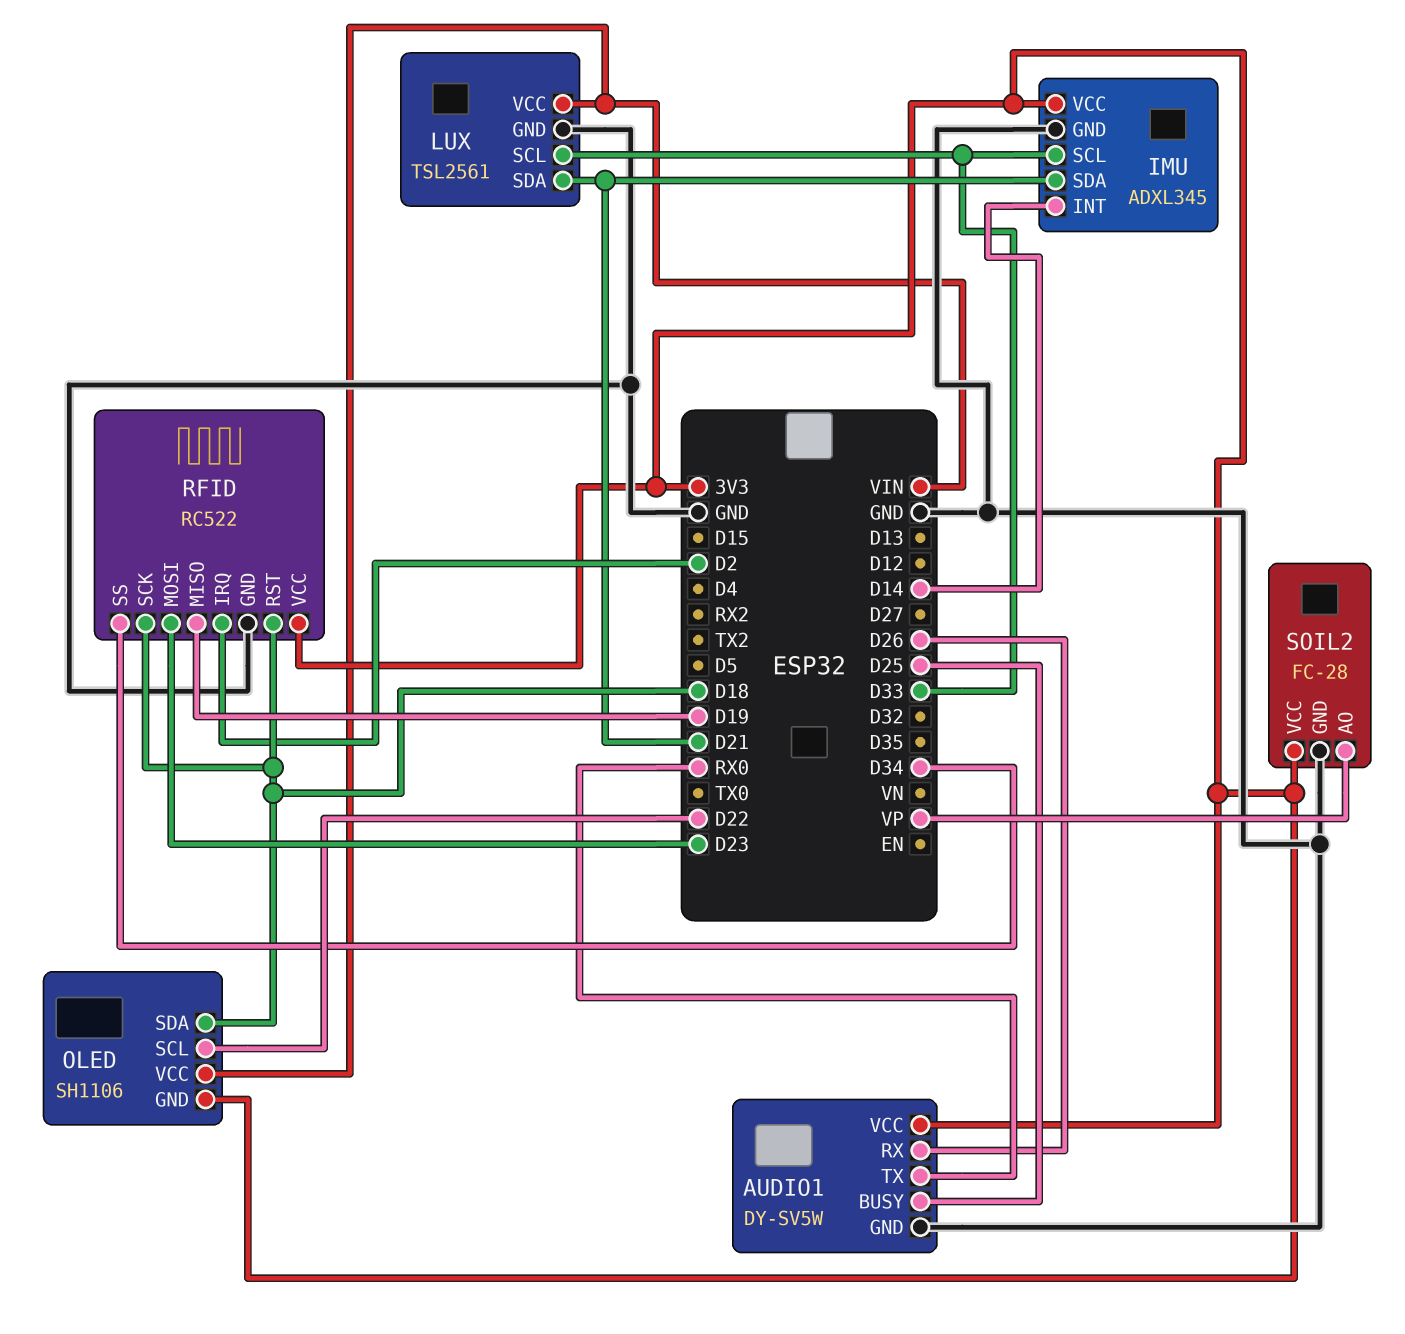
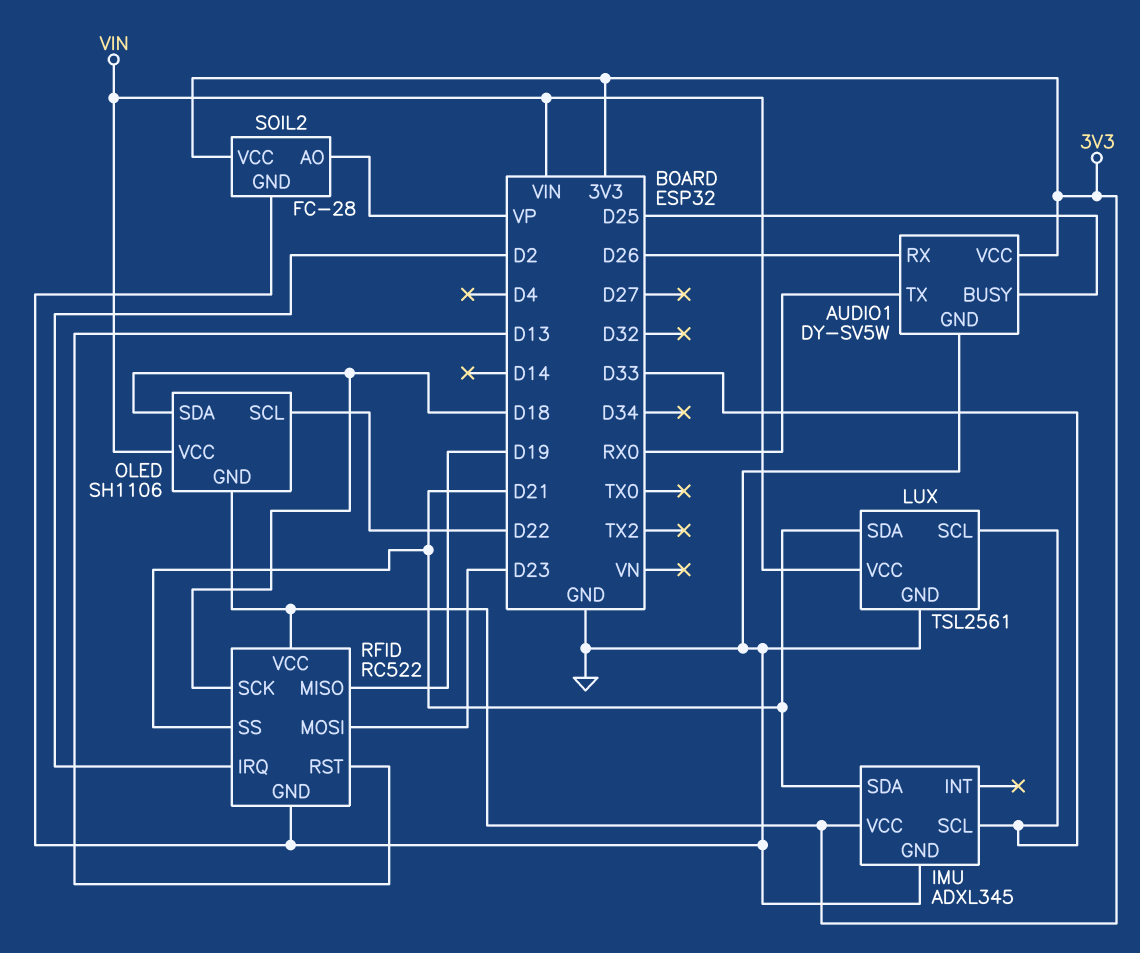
IMU pin INT: D14 -> none
RFID pin RST: D18 -> D13
RFID pin SS: D34 -> D21

